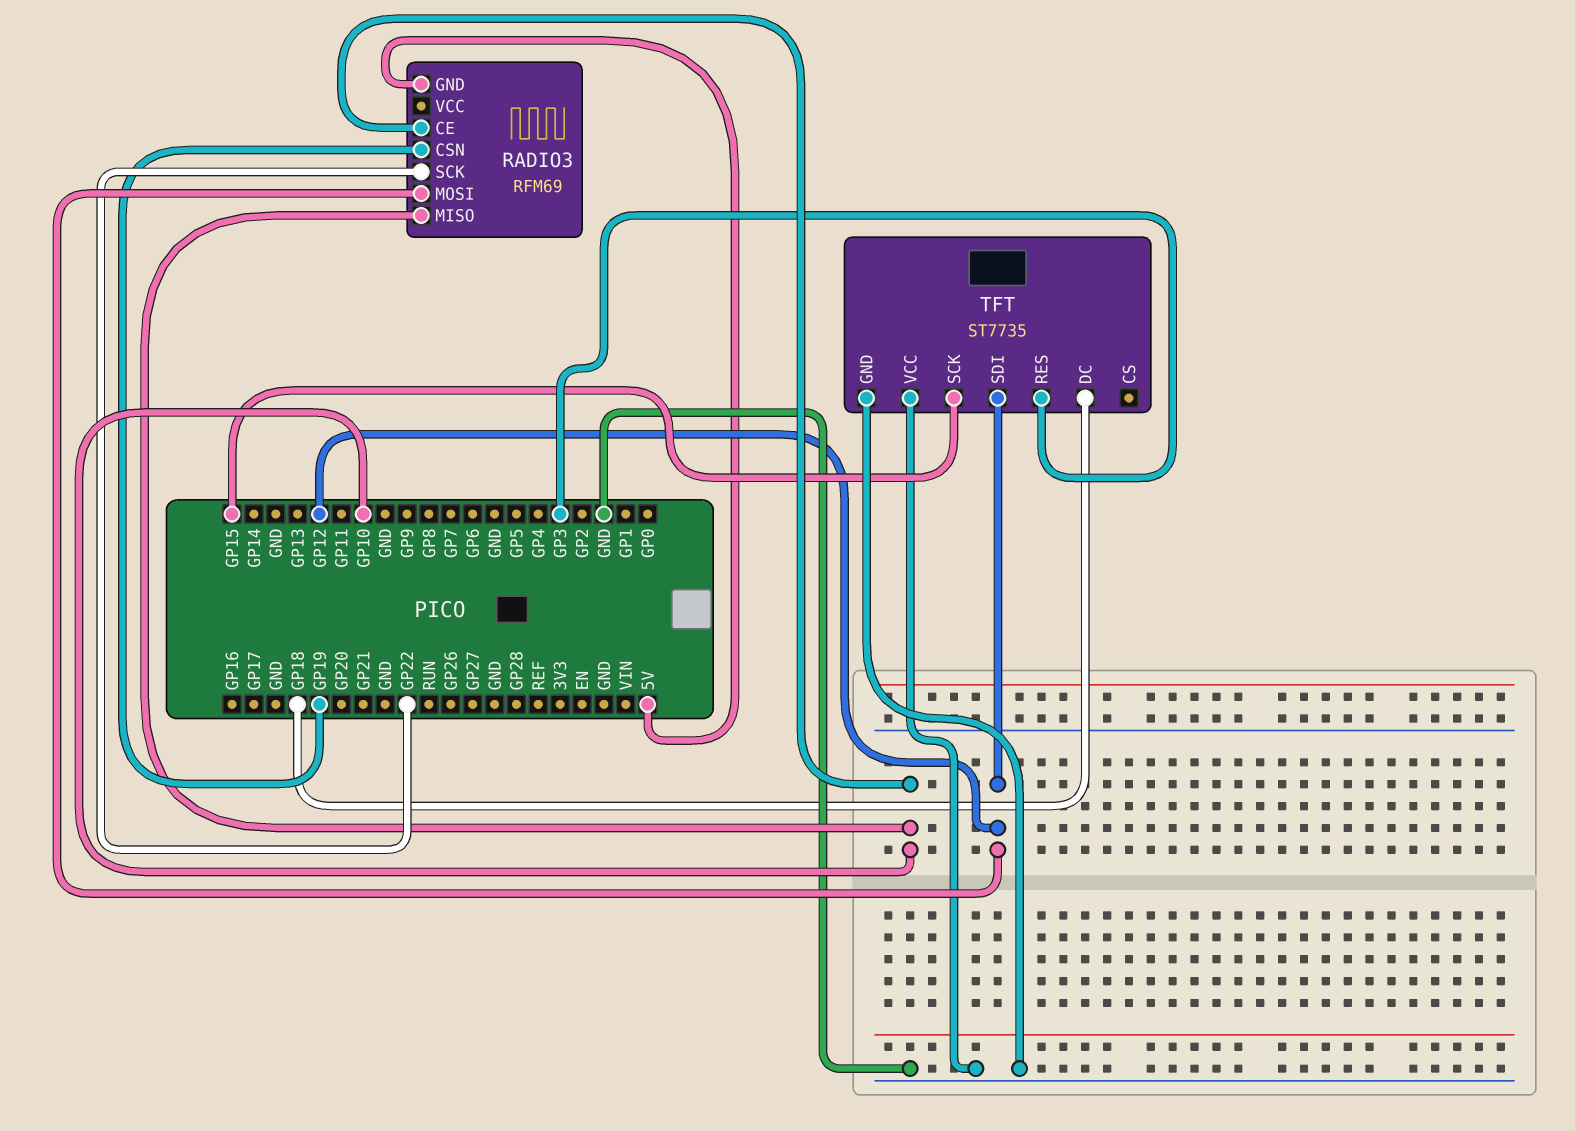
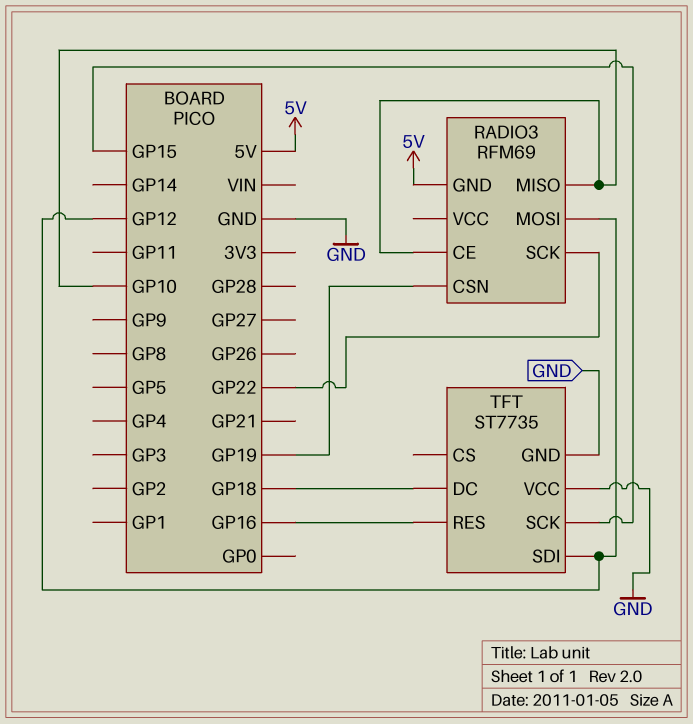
TFT pin RES: GP3 -> GP16

